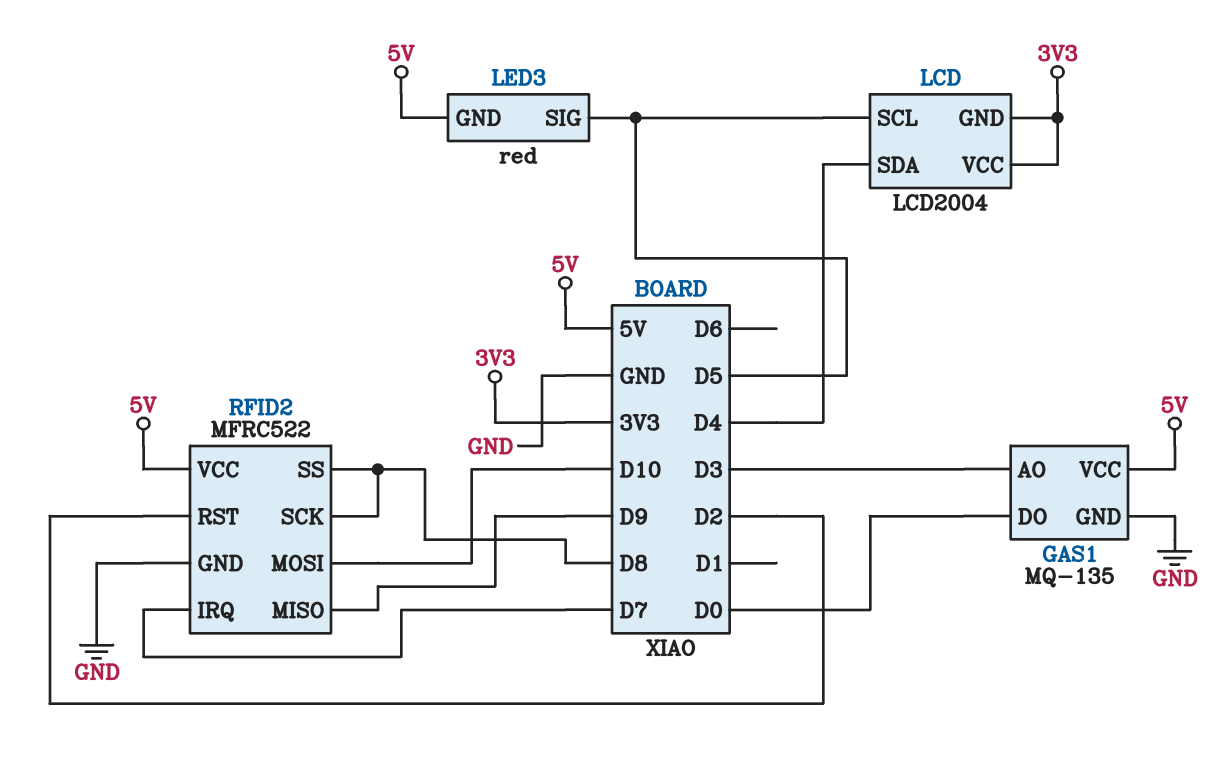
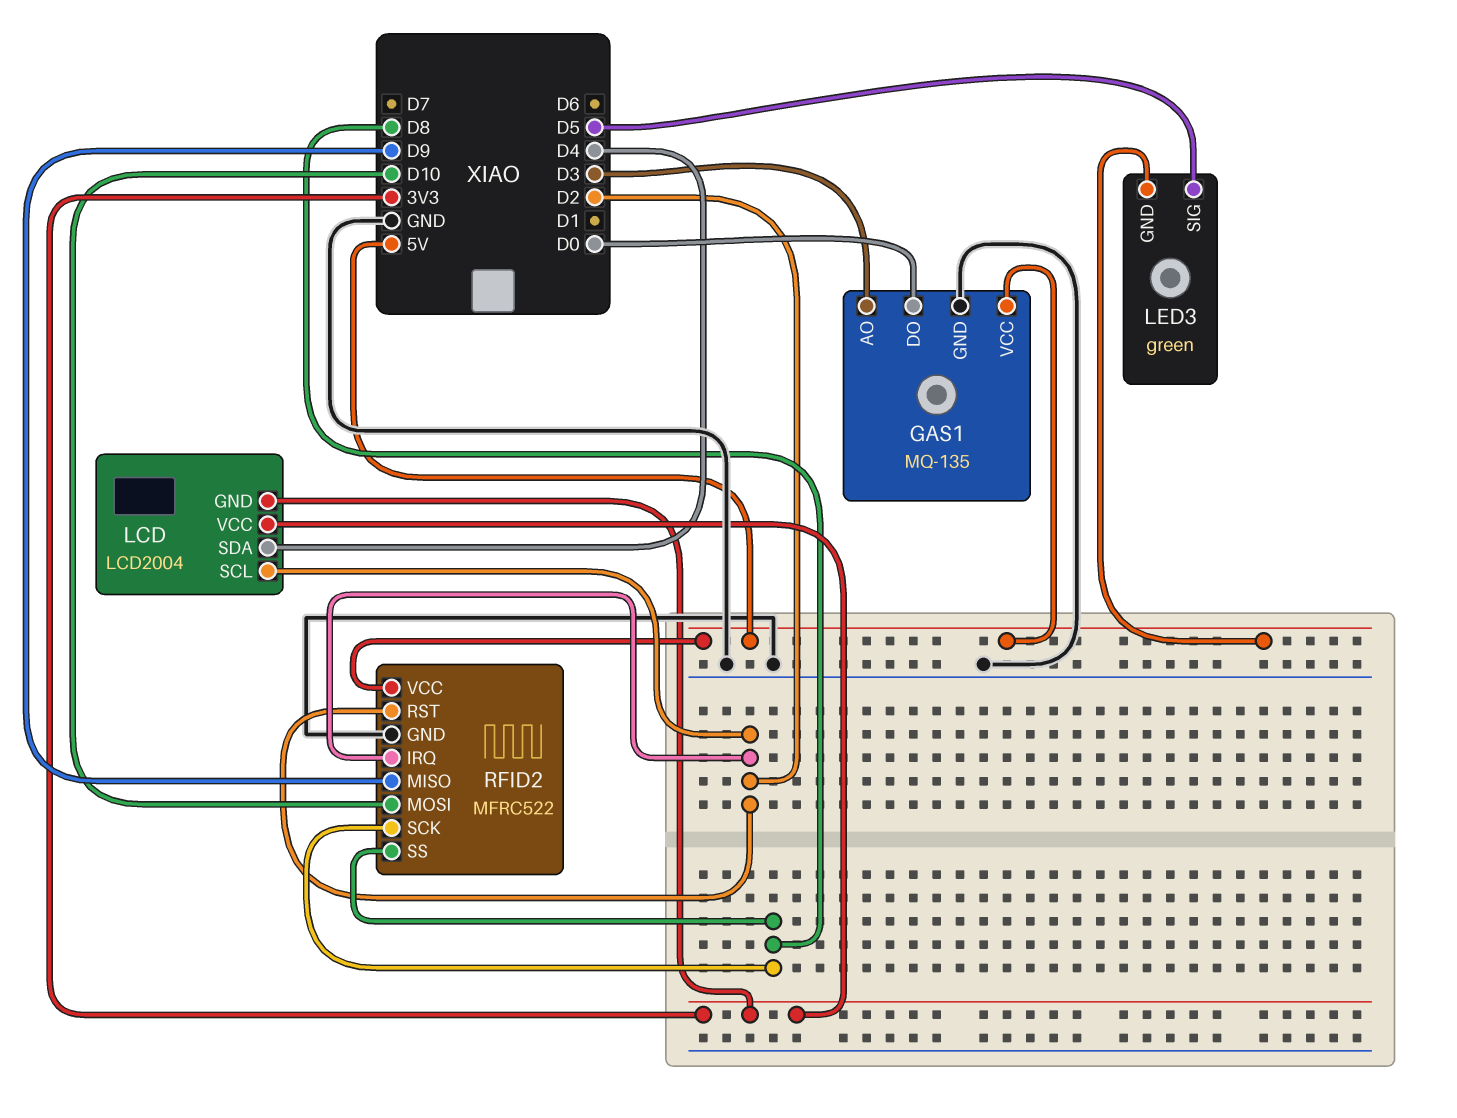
LCD pin SCL: D5 -> D2
LED3: red -> green
RFID2 pin IRQ: D7 -> D2

